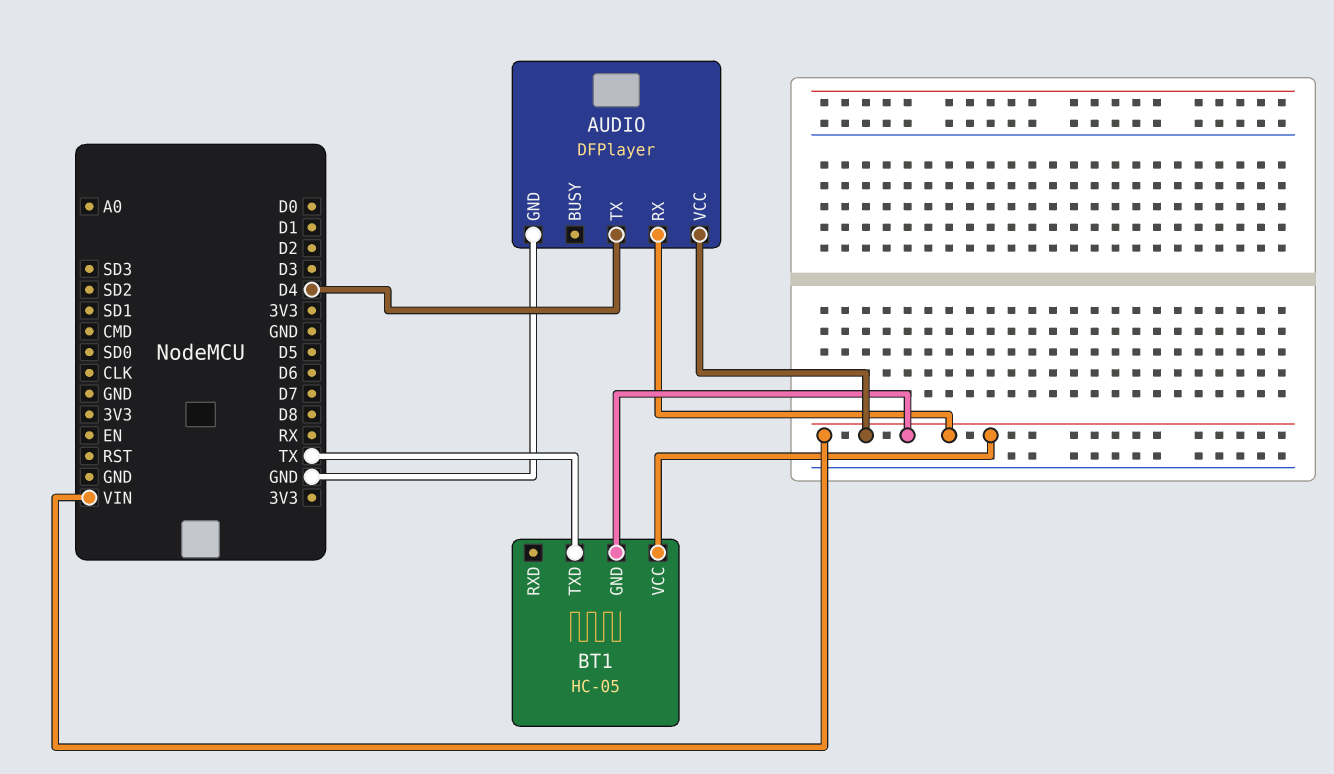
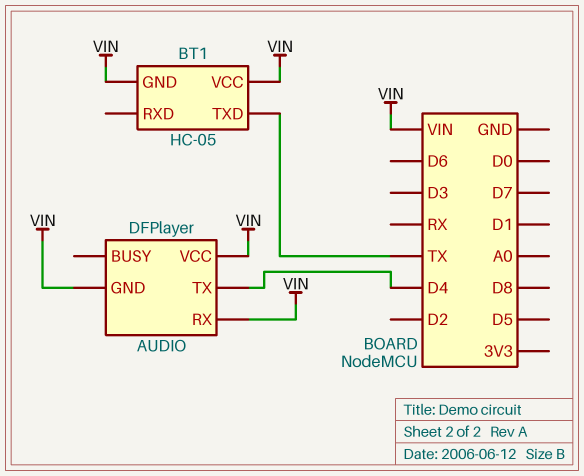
AUDIO pin GND: GND -> VIN

